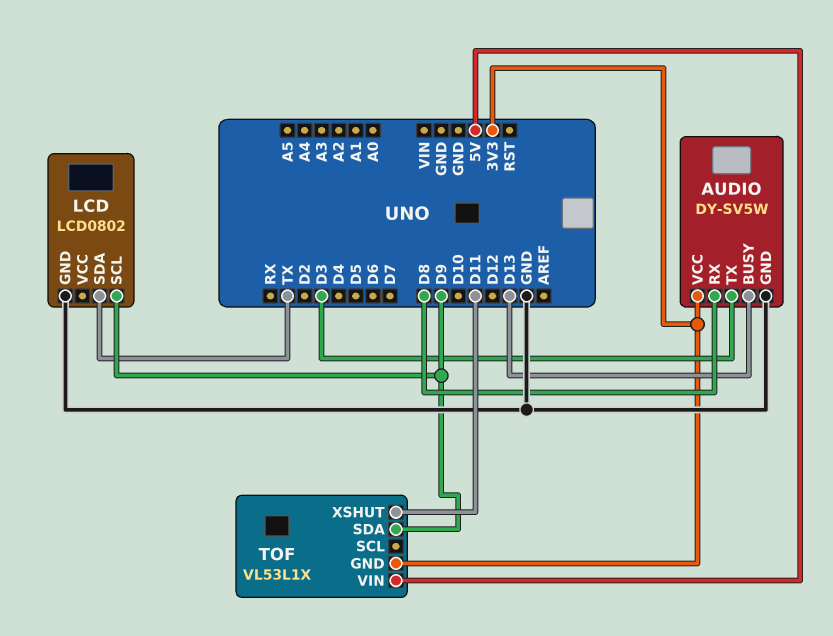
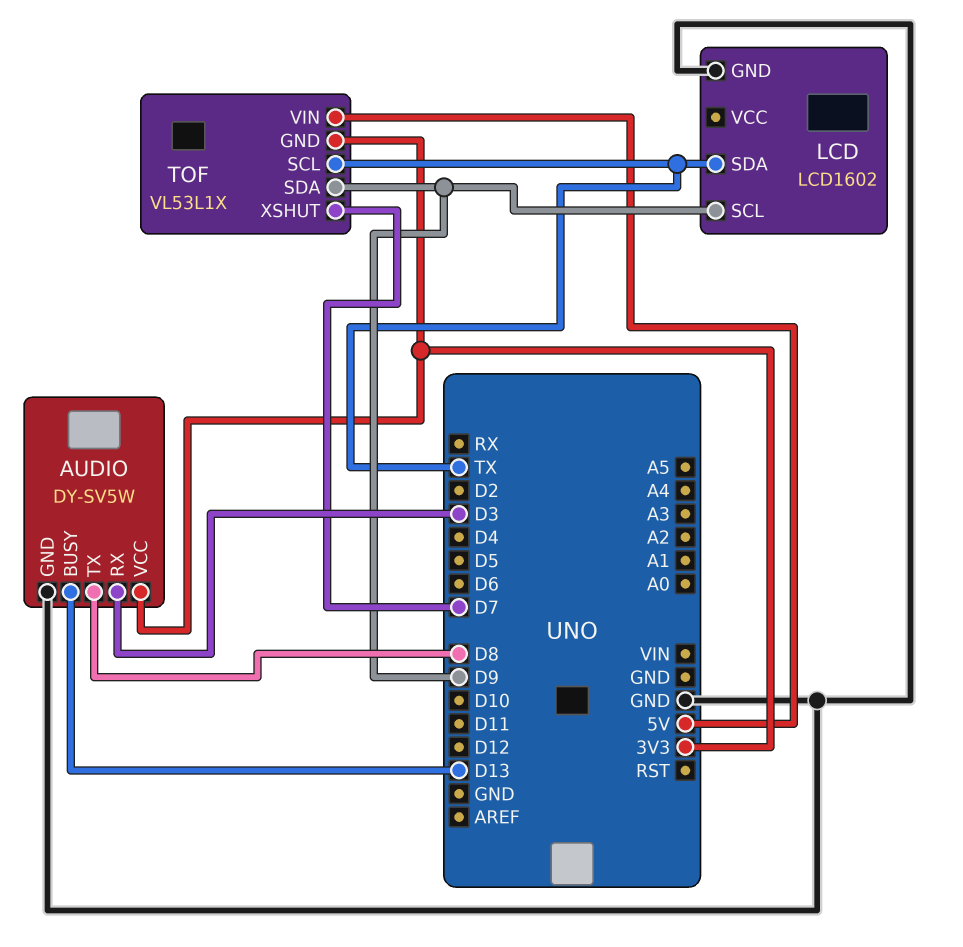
AUDIO pin RX: D8 -> D3
AUDIO pin TX: D3 -> D8
LCD: LCD0802 -> LCD1602
TOF pin SCL: none -> TX
TOF pin XSHUT: D11 -> D7

